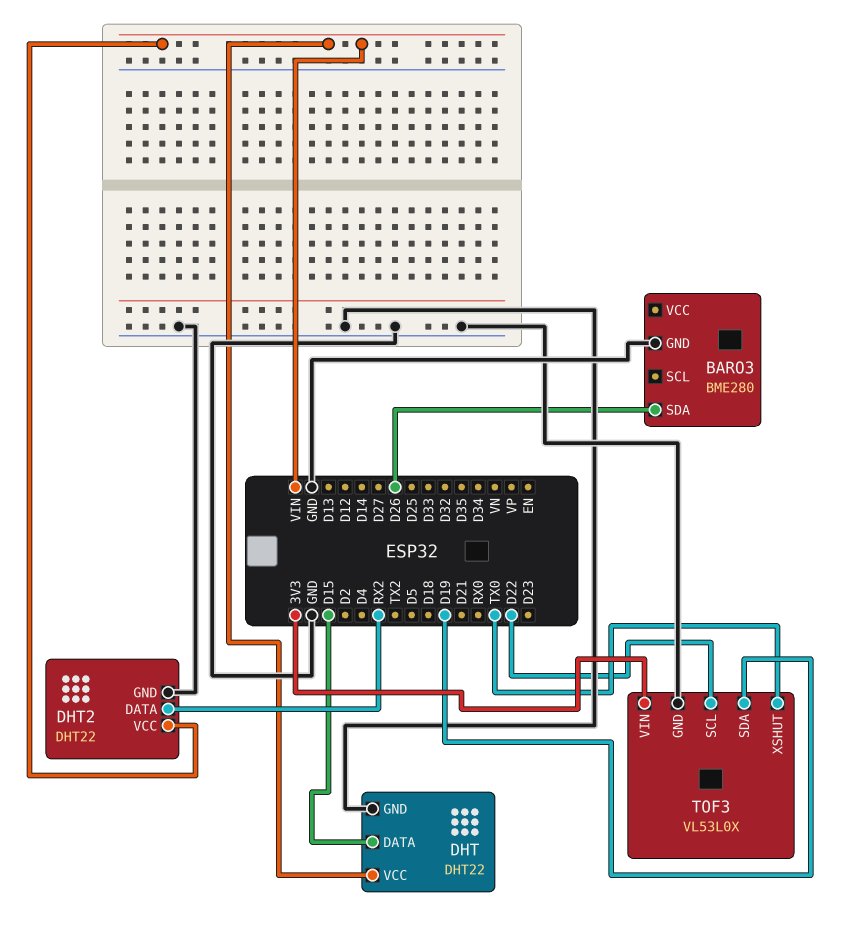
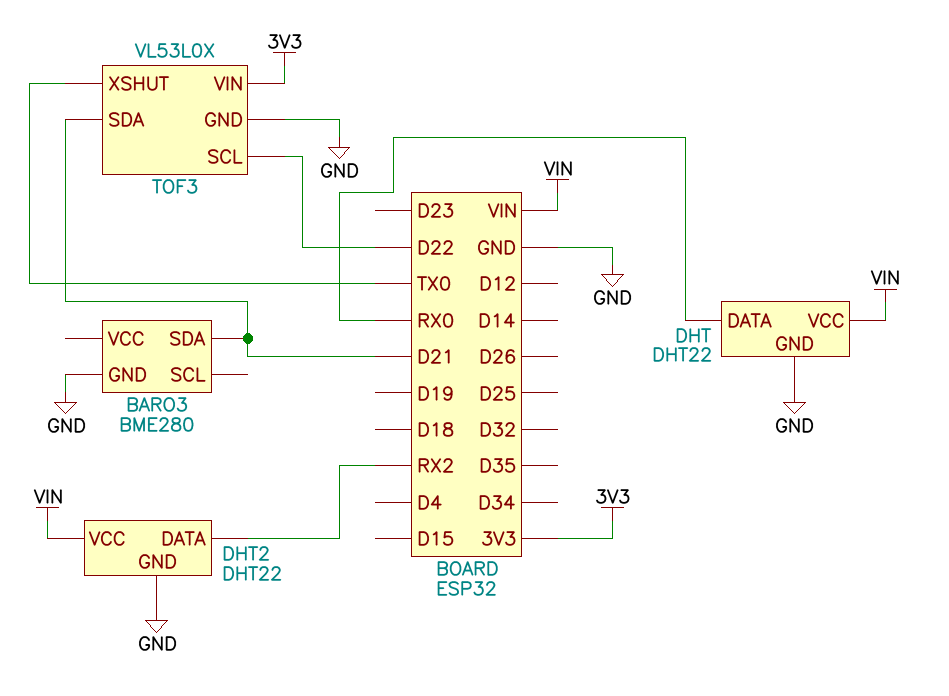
BARO3 pin SDA: D26 -> D21
DHT pin DATA: D15 -> RX0
TOF3 pin SDA: D19 -> D21

